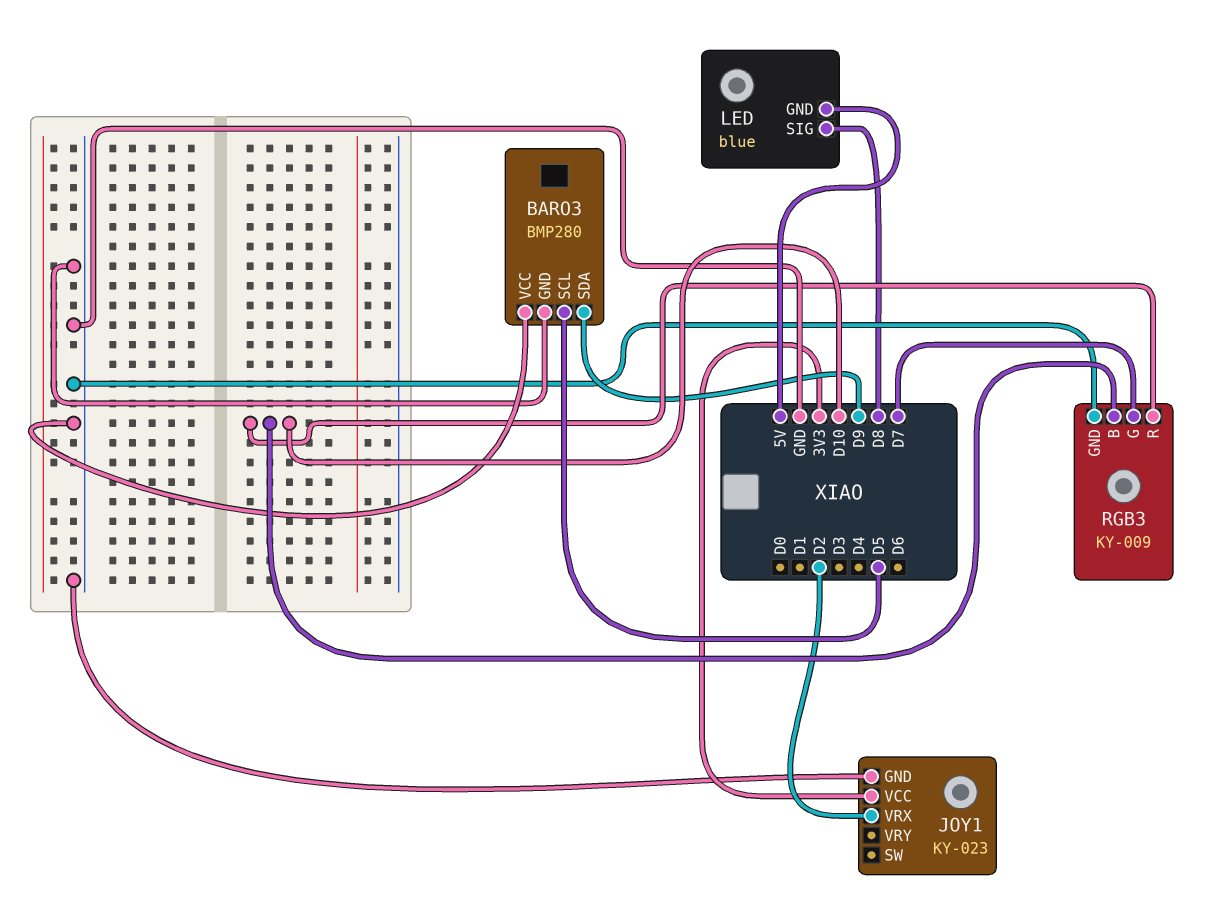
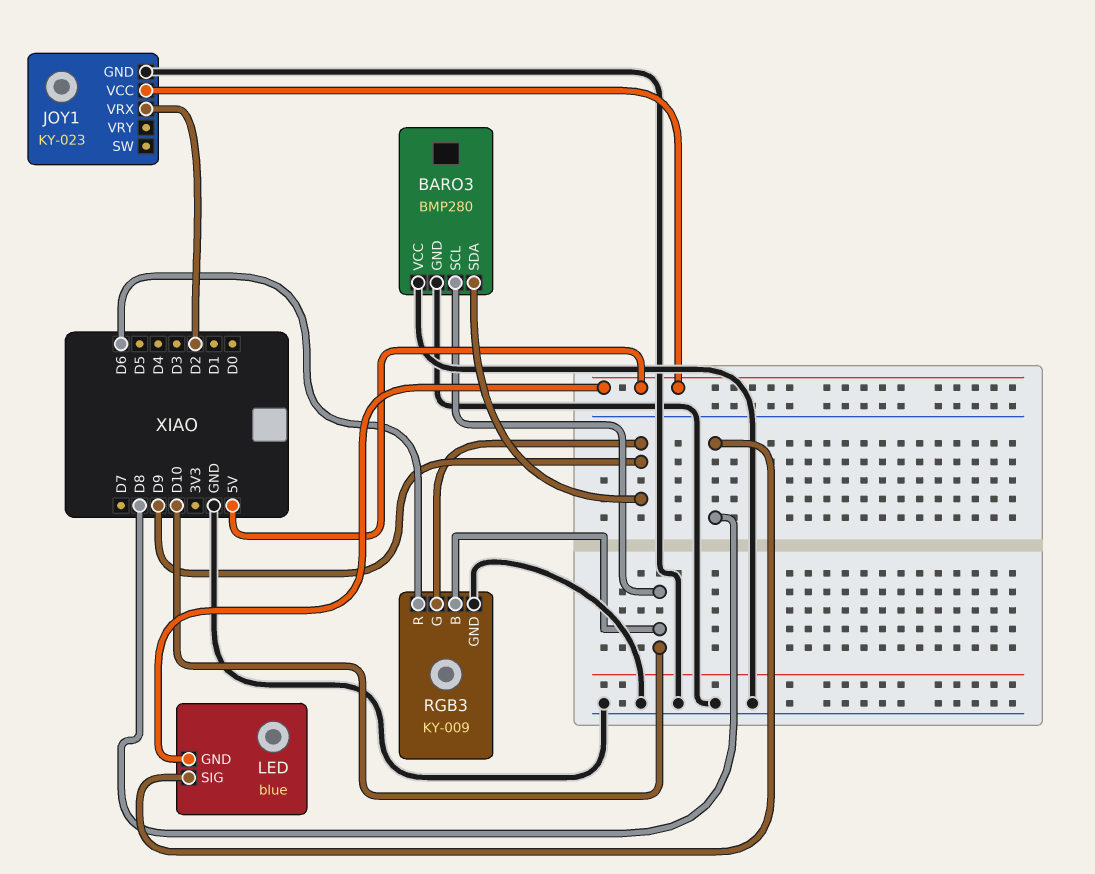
BARO3 pin SCL: D5 -> D10
JOY1 pin VCC: 3V3 -> 5V
RGB3 pin G: D7 -> D9
RGB3 pin R: D10 -> D6

